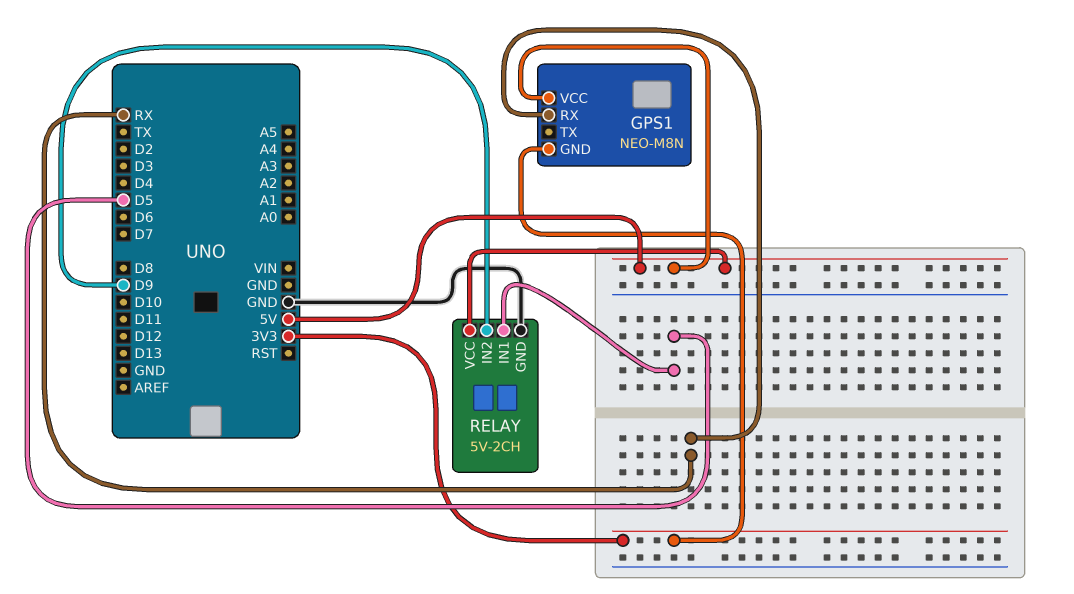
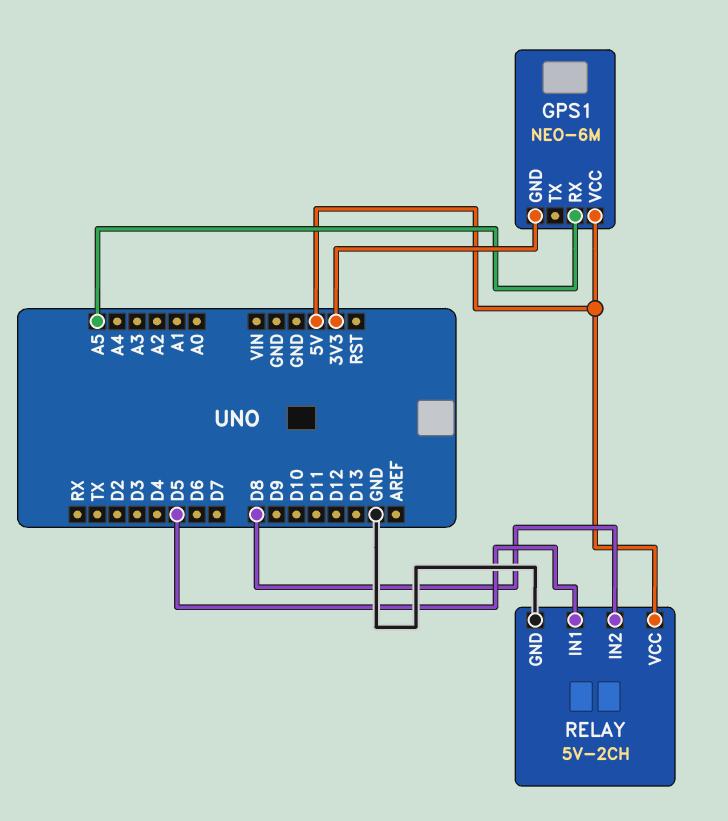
GPS1: NEO-M8N -> NEO-6M
GPS1 pin RX: RX -> A5
RELAY pin IN2: D9 -> D8

